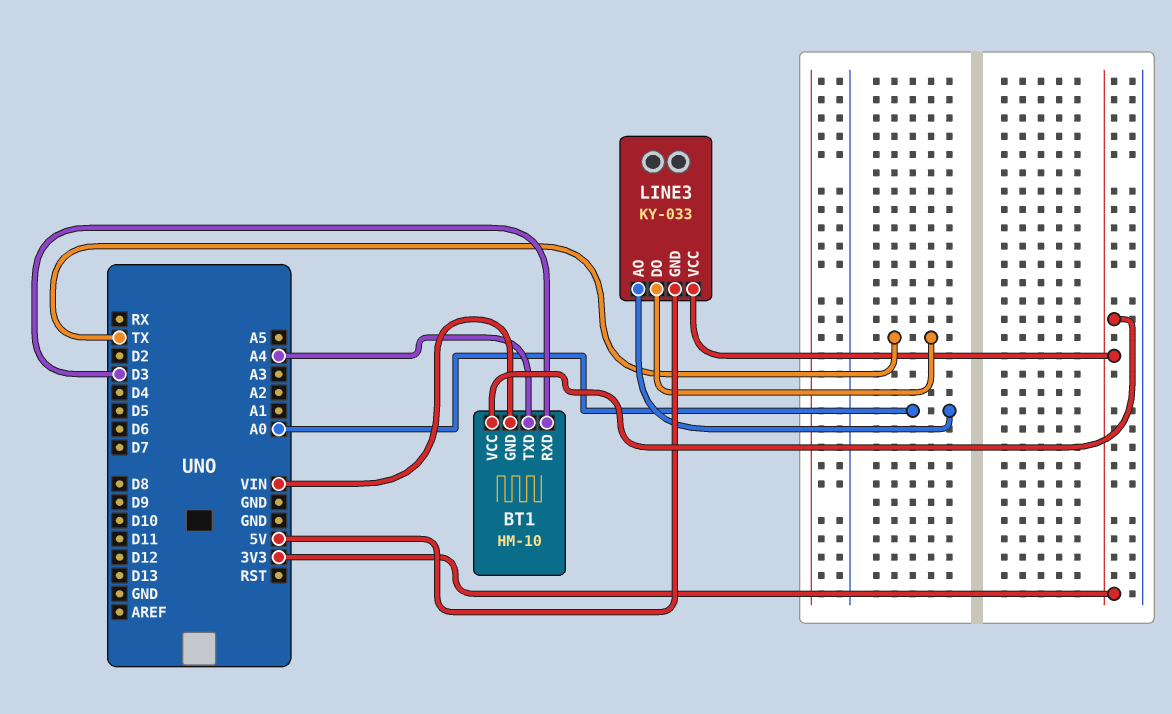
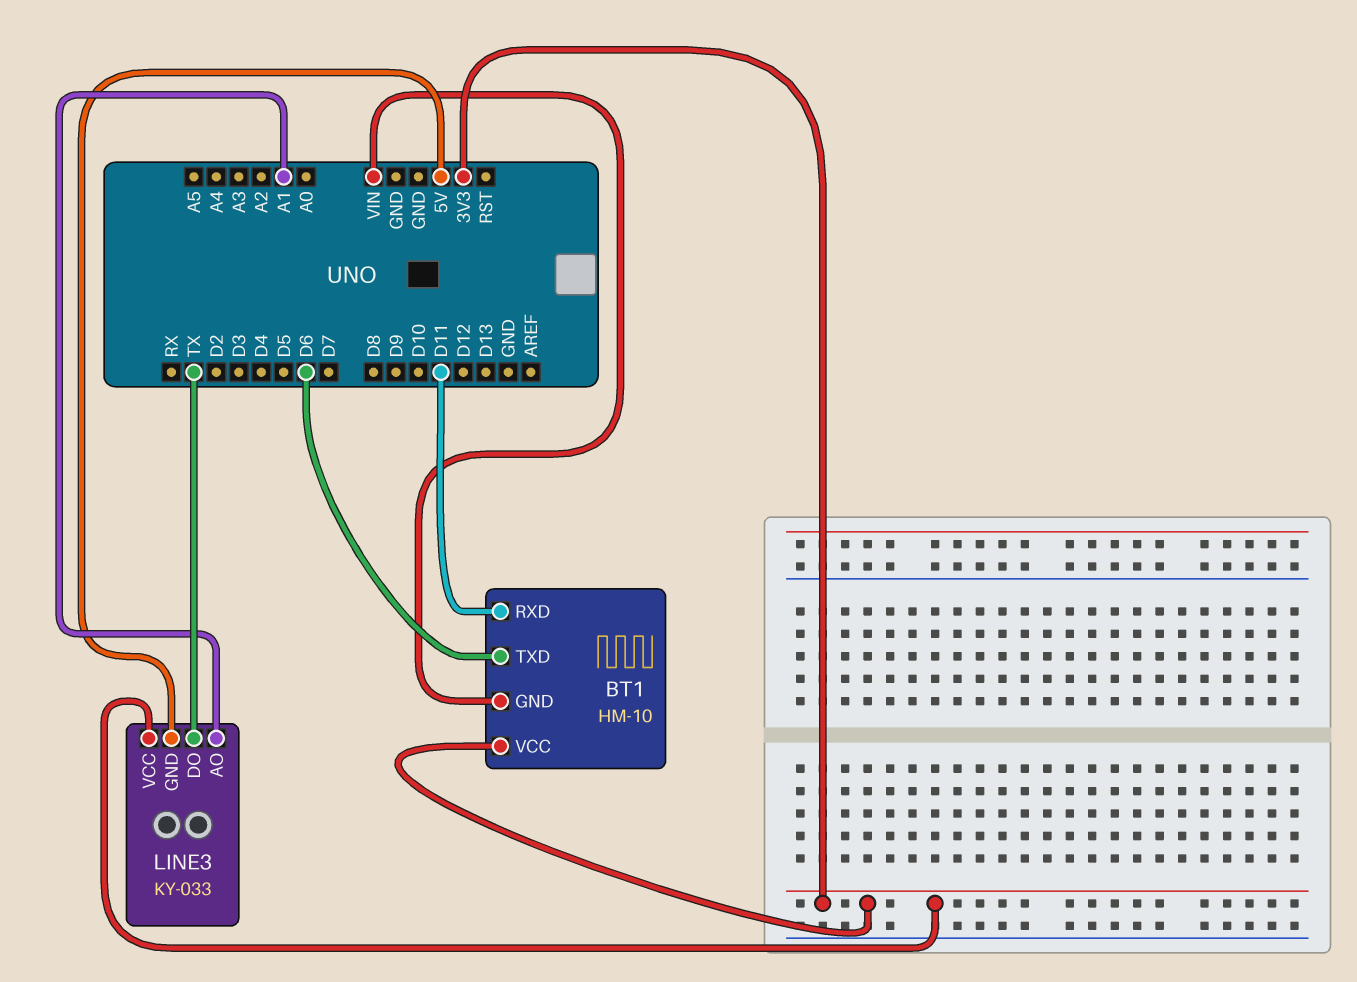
BT1 pin RXD: D3 -> D11
BT1 pin TXD: A4 -> D6
LINE3 pin AO: A0 -> A1

